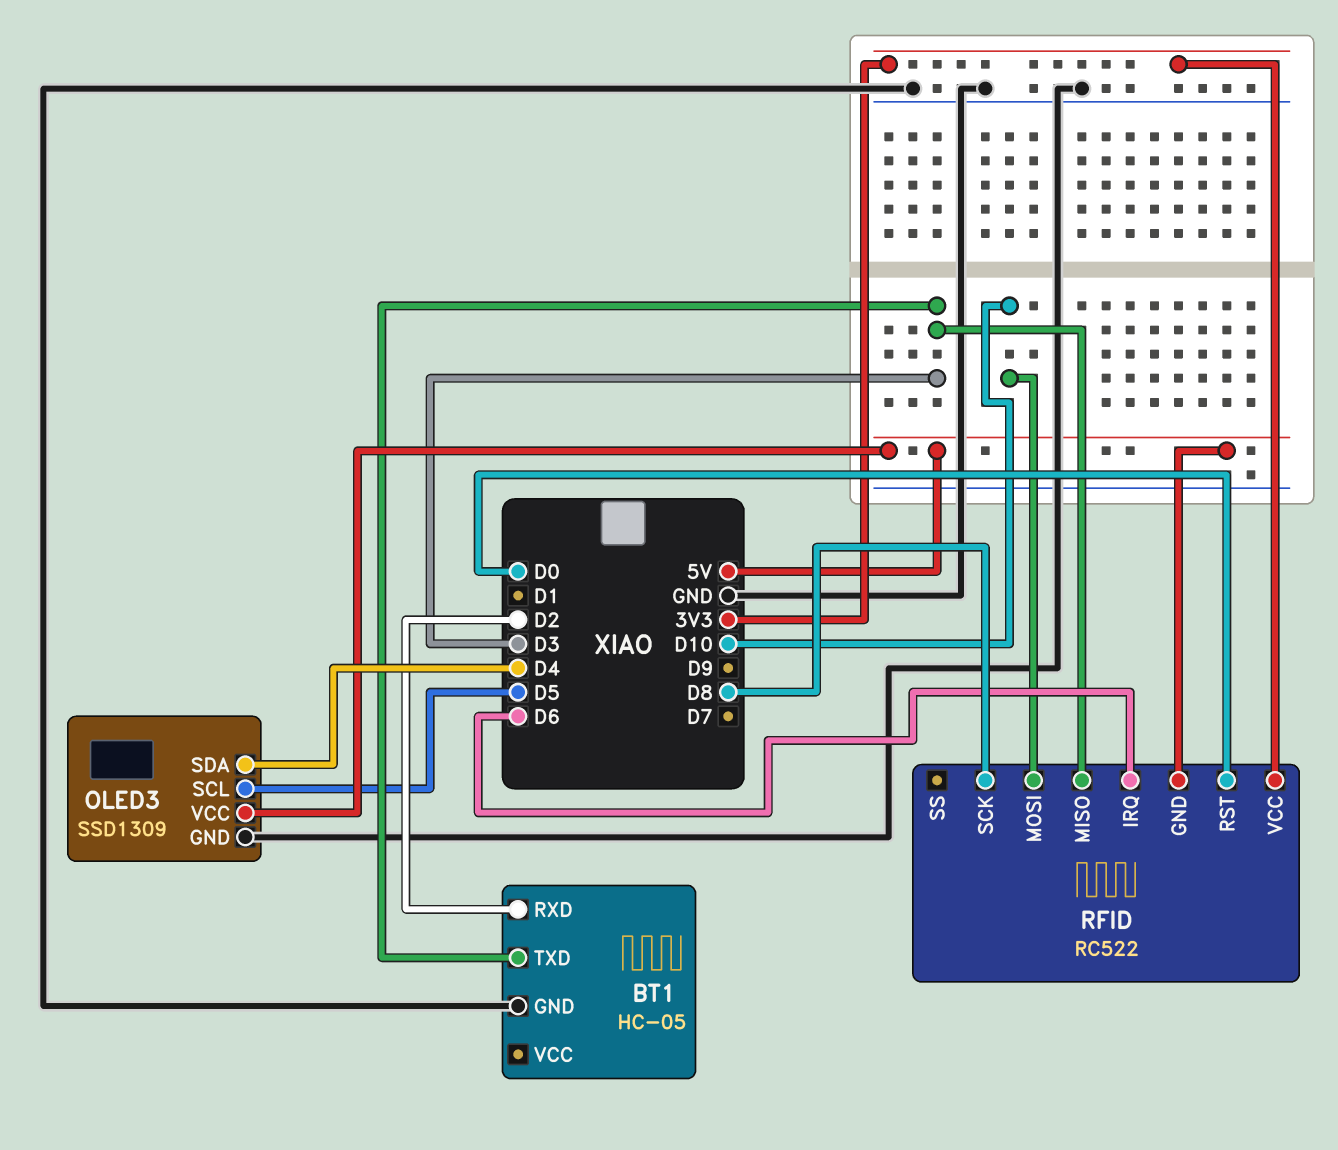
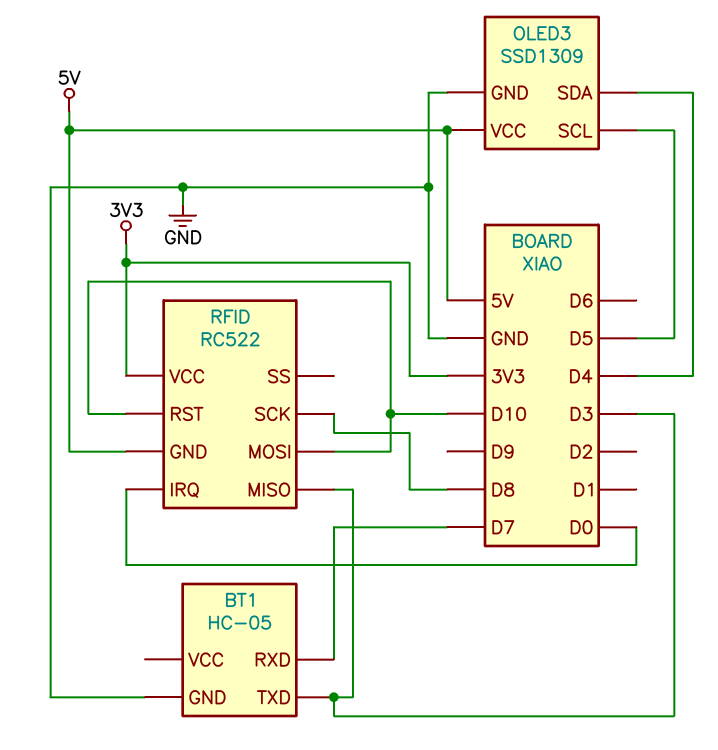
BT1 pin RXD: D2 -> D7
RFID pin IRQ: D6 -> D0
RFID pin RST: D0 -> D10

